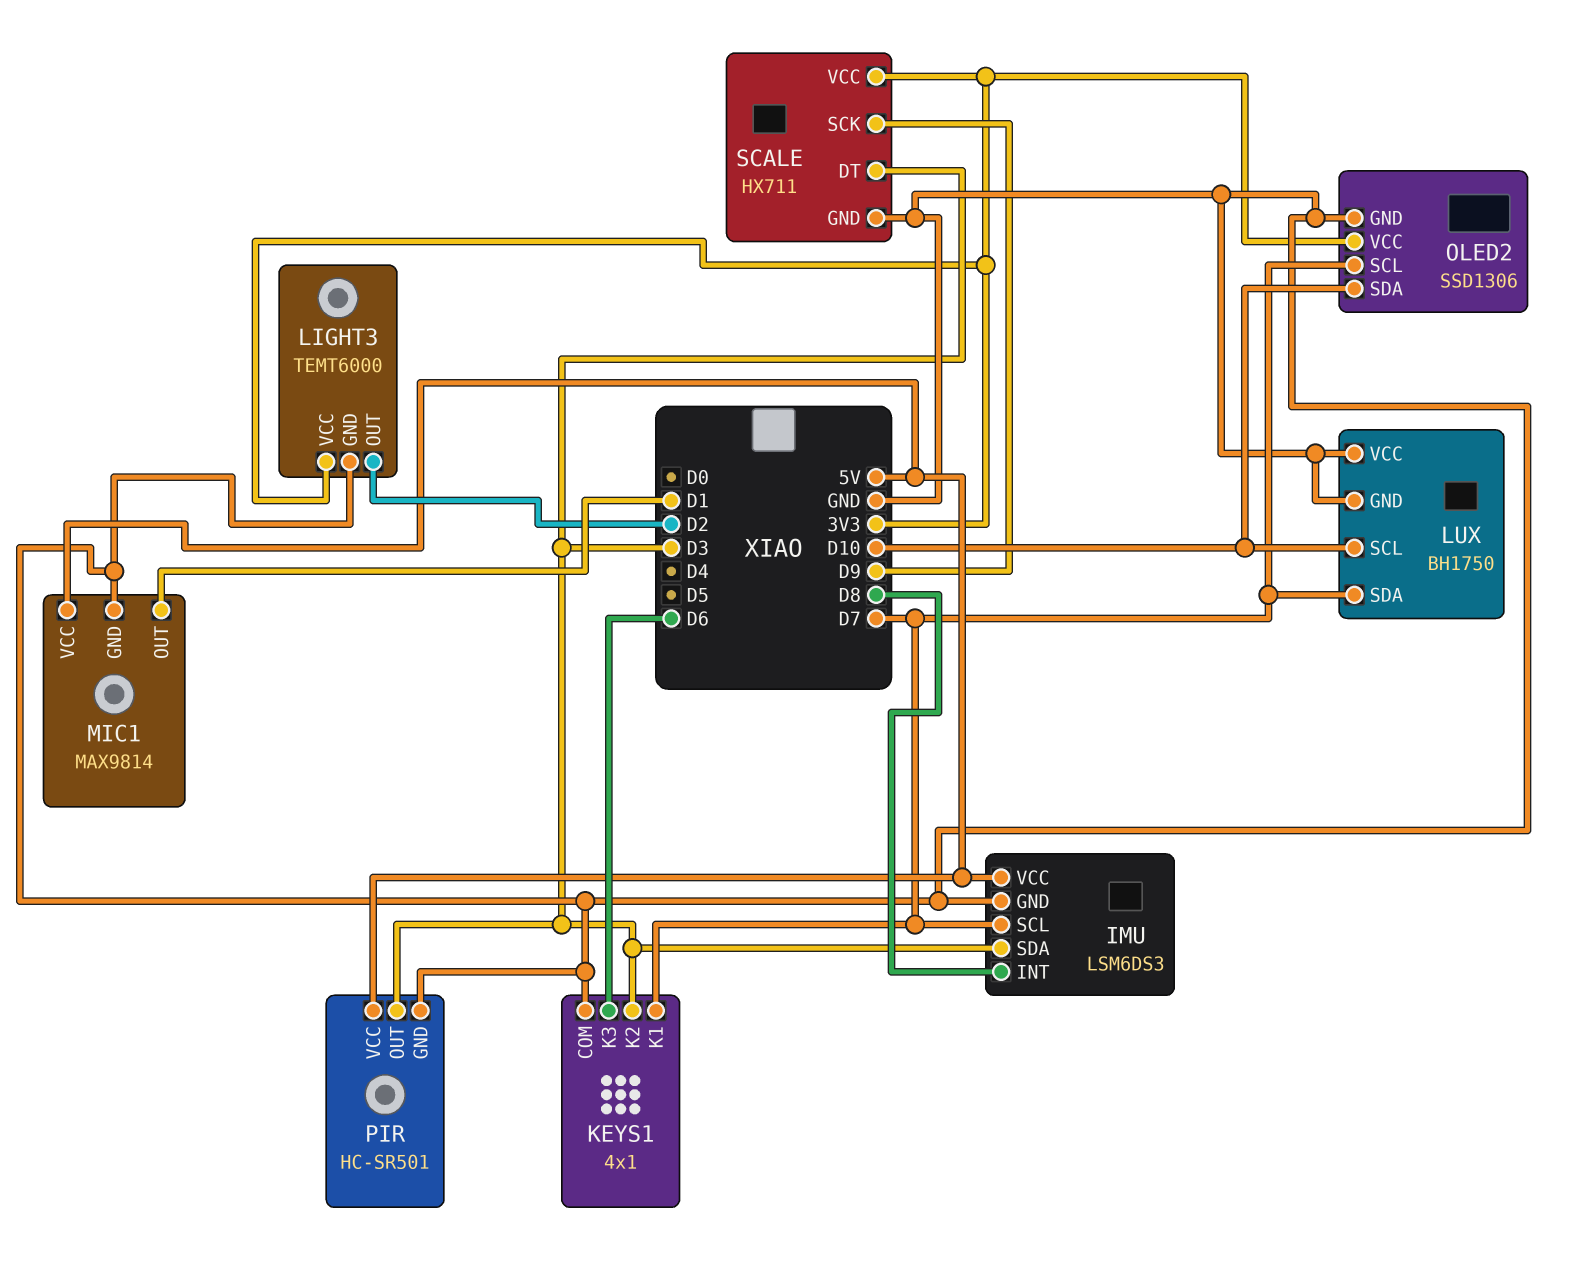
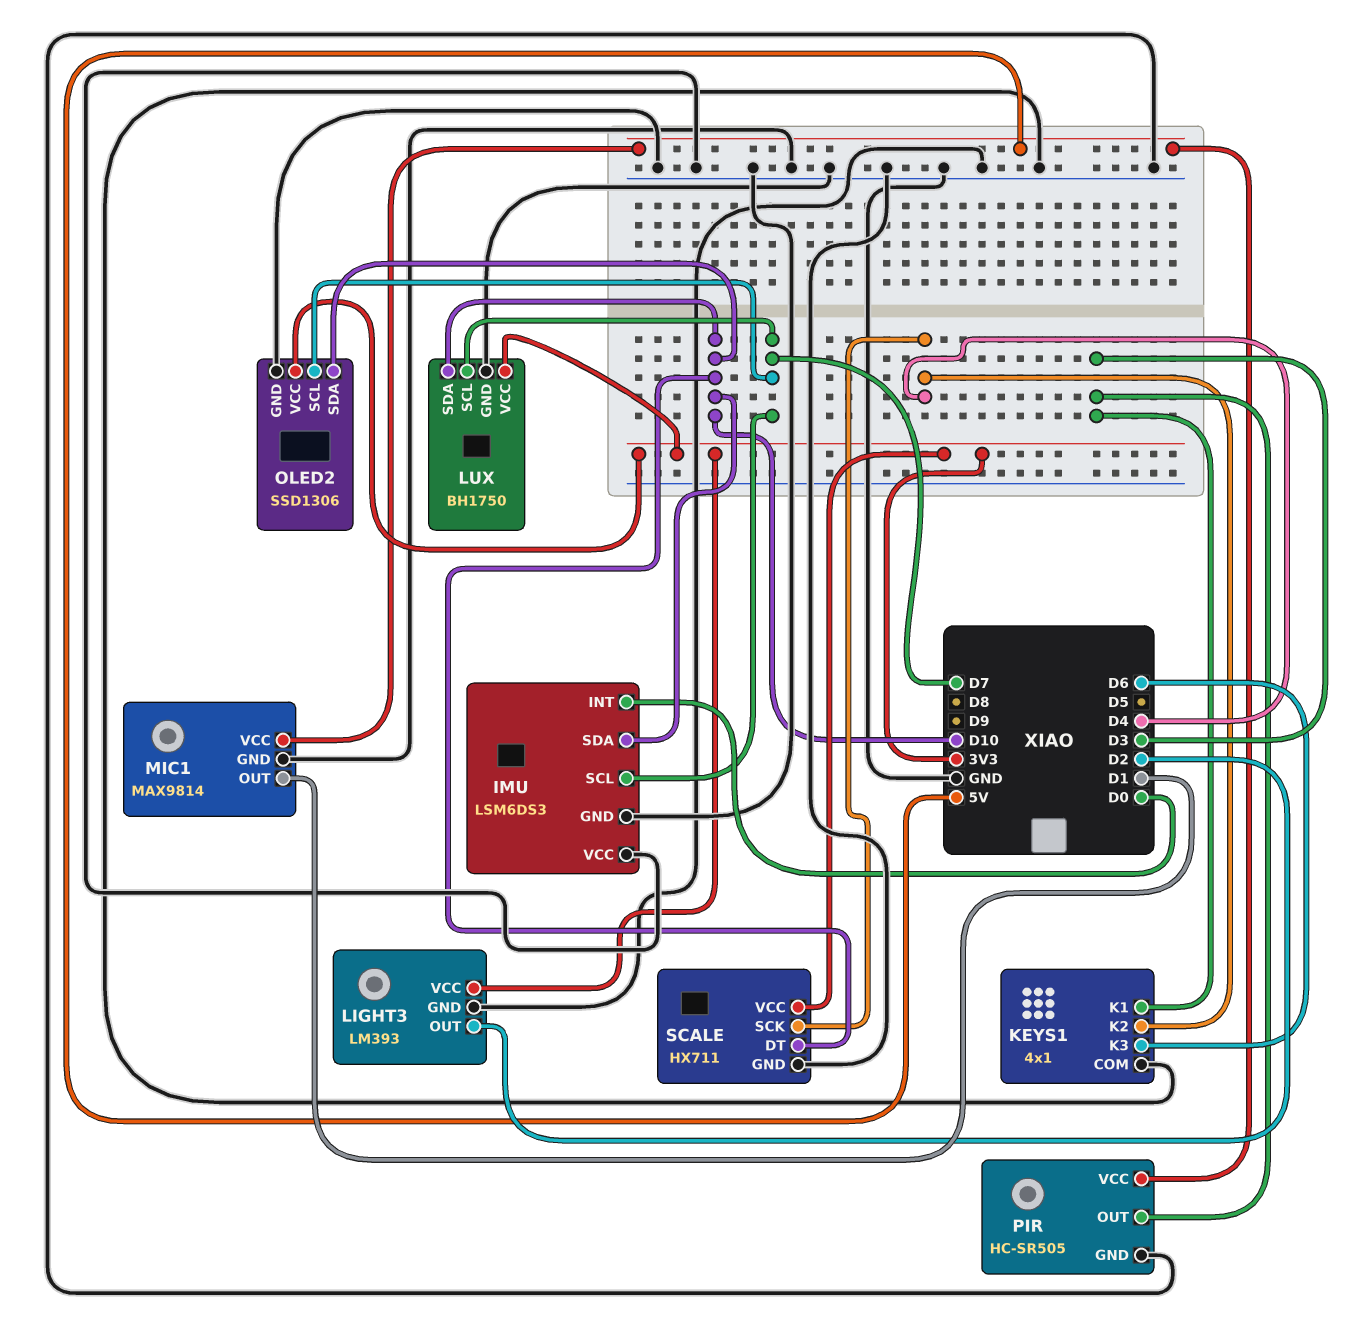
IMU pin INT: D8 -> D0
IMU pin SDA: D3 -> D10
IMU pin VCC: 5V -> GND
KEYS1 pin K1: D7 -> D3
KEYS1 pin K2: D3 -> D4
LIGHT3: TEMT6000 -> LM393
LUX pin SCL: D10 -> D7
LUX pin SDA: D7 -> D10
LUX pin VCC: GND -> 3V3
PIR: HC-SR501 -> HC-SR505
SCALE pin DT: D3 -> D10
SCALE pin SCK: D9 -> D4

